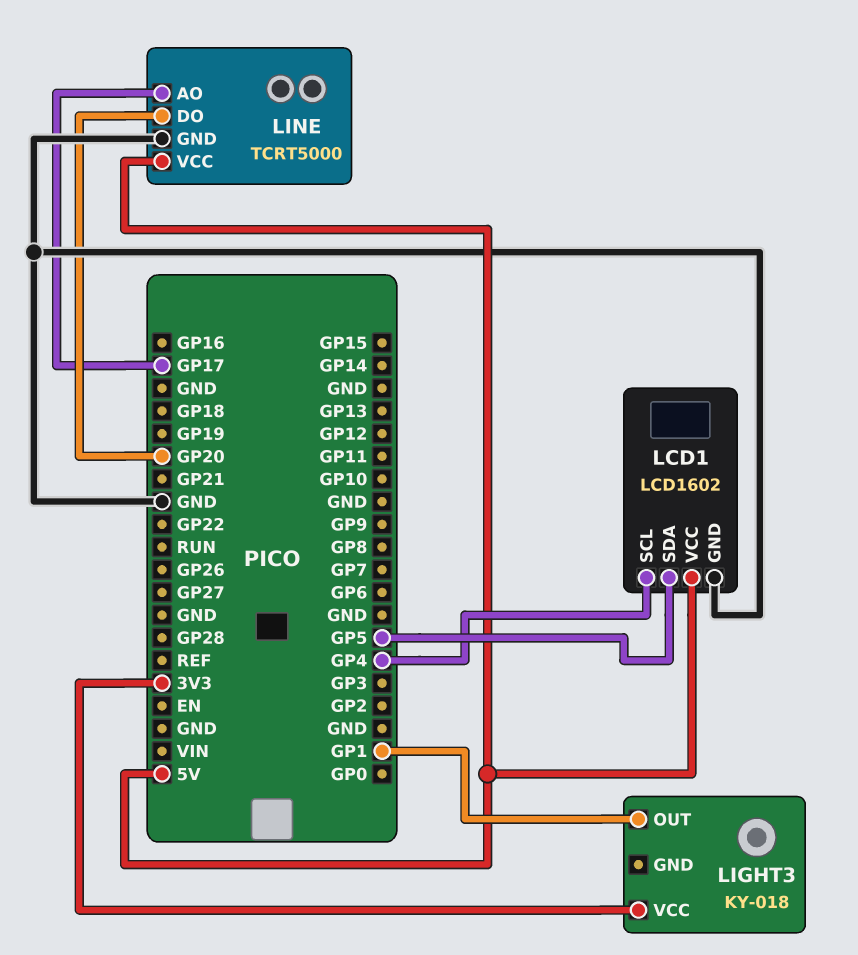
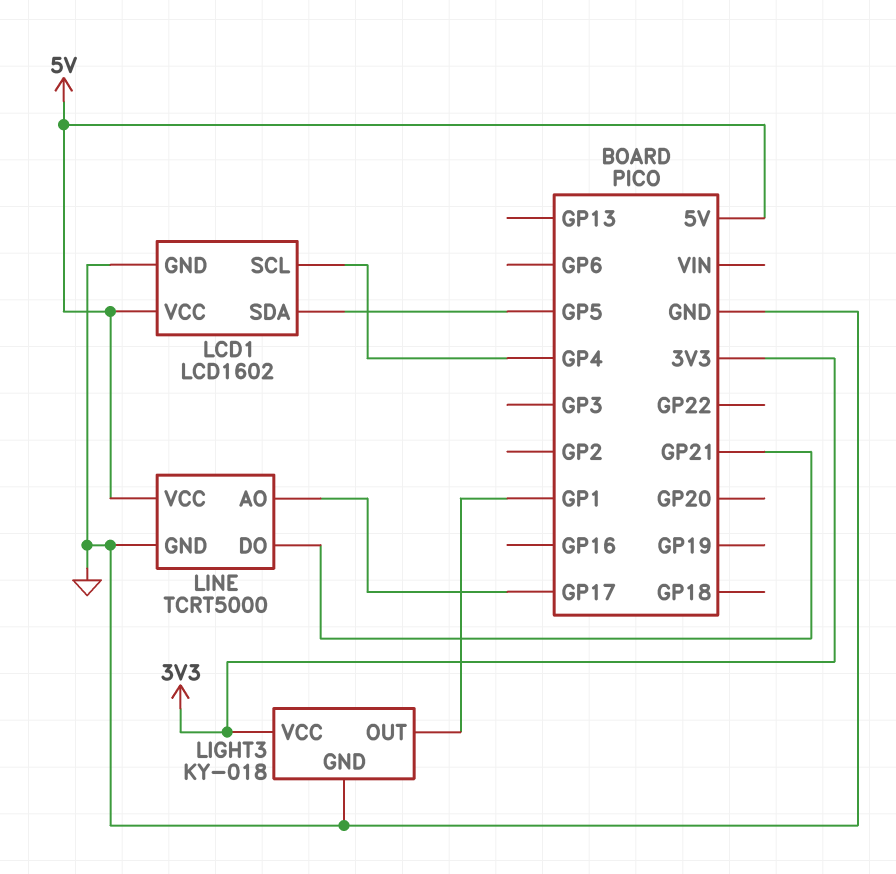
LIGHT3 pin GND: none -> GND
LINE pin DO: GP20 -> GP21

